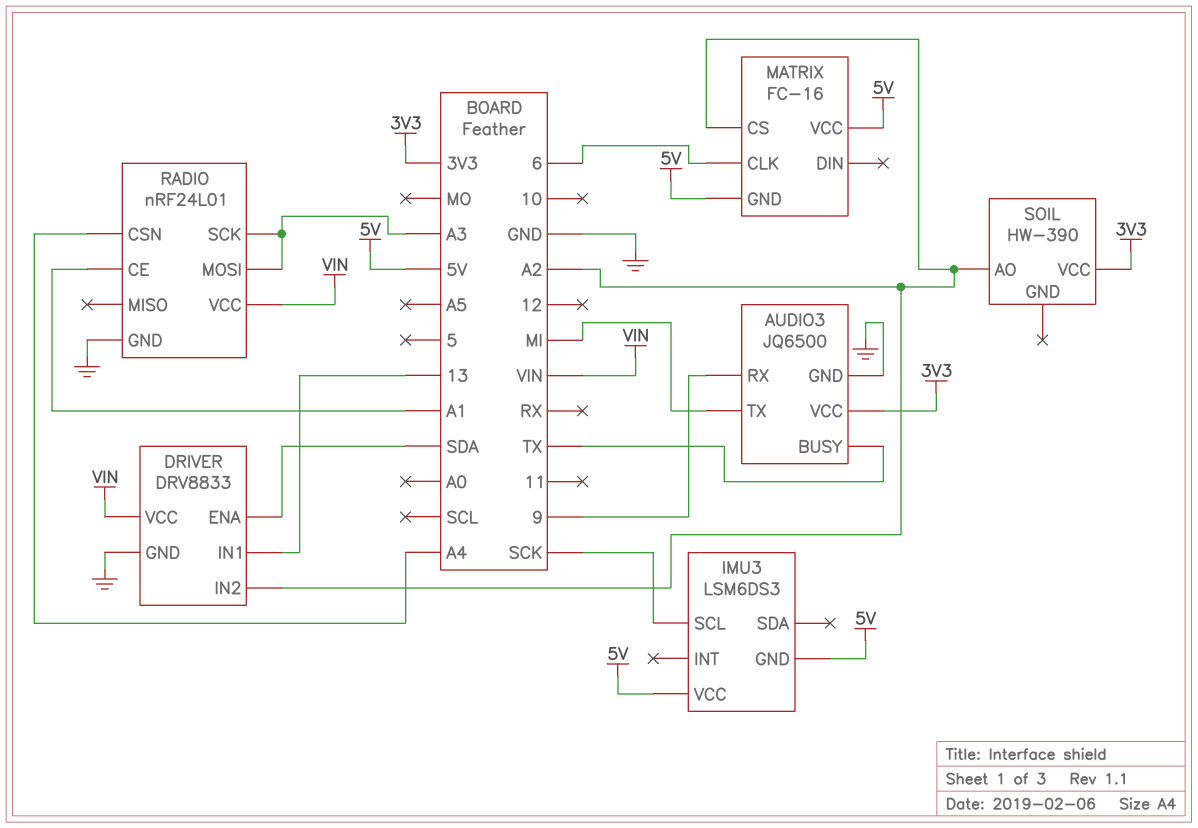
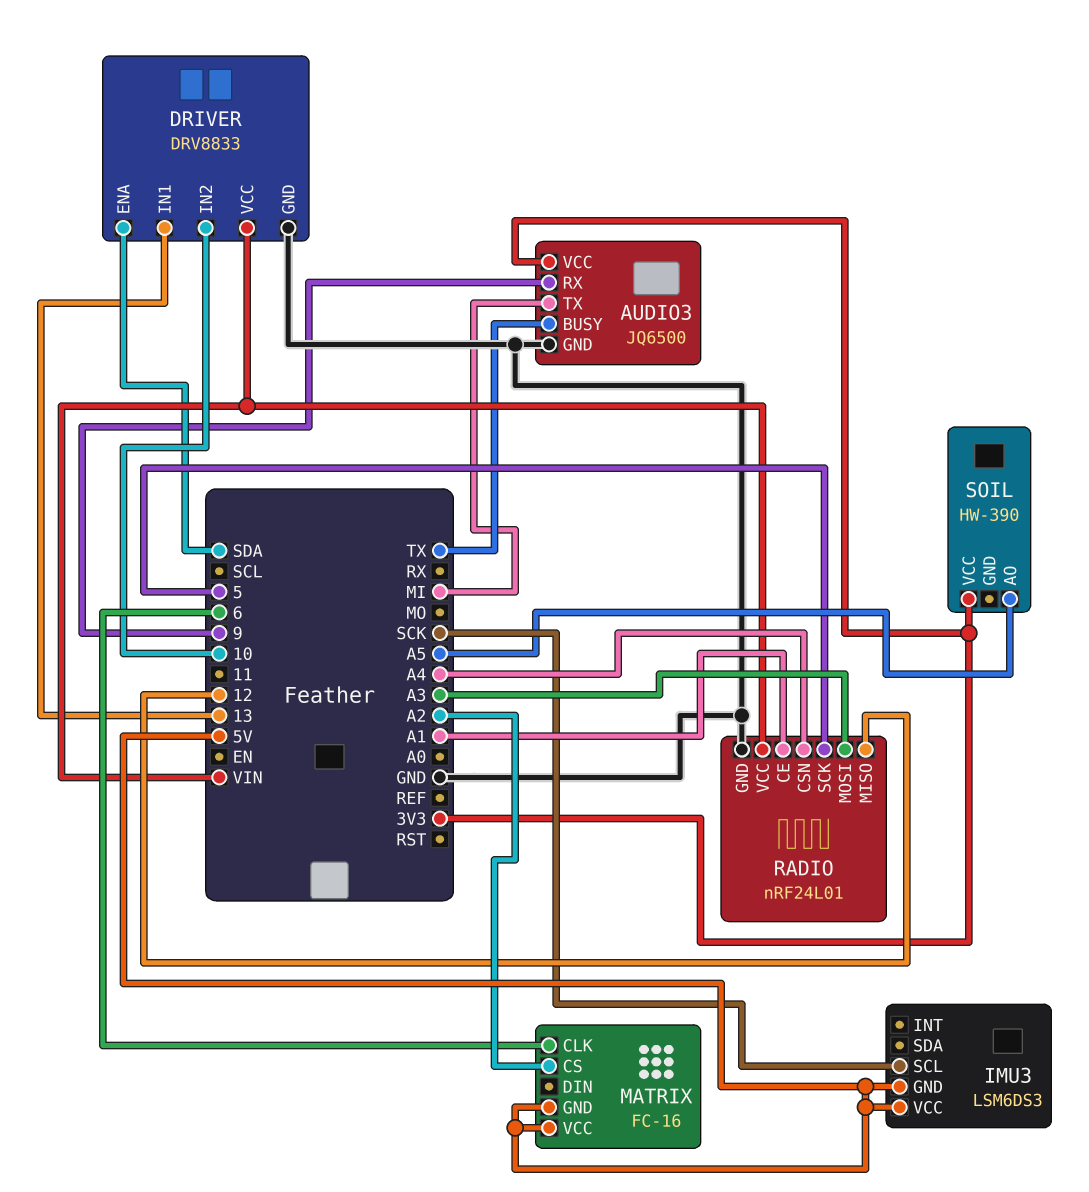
DRIVER pin IN2: A2 -> 10
RADIO pin MISO: none -> 12
RADIO pin SCK: A3 -> 5
SOIL pin AO: A2 -> A5

